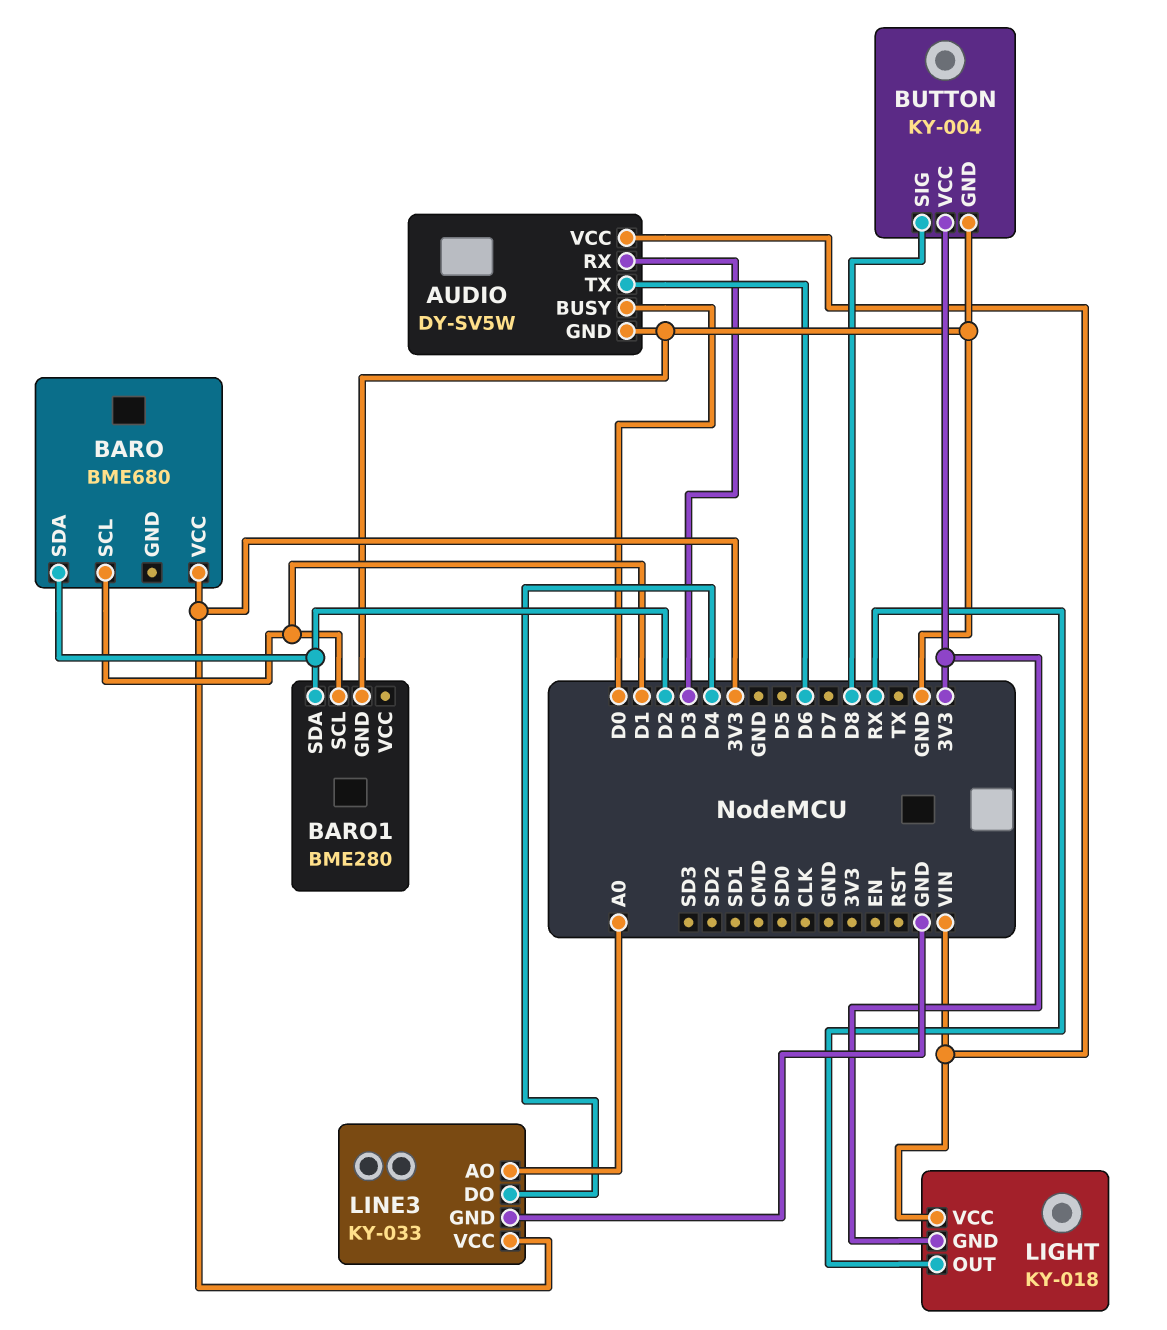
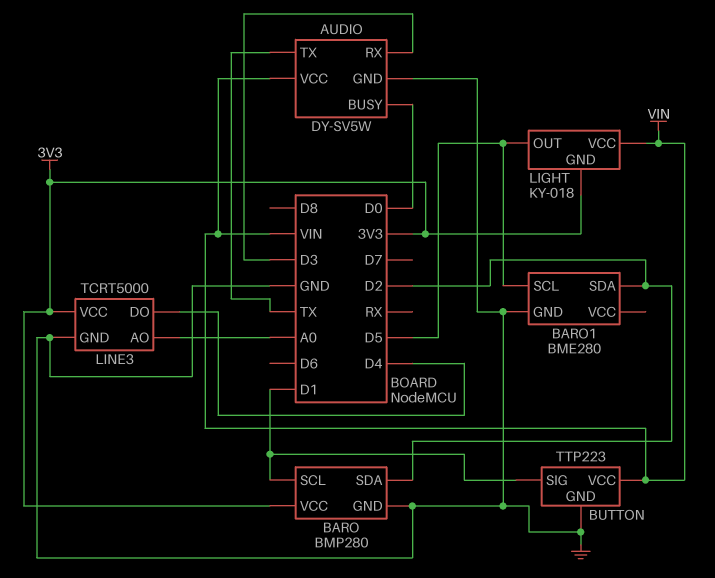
AUDIO pin TX: D6 -> TX
BARO: BME680 -> BMP280
BARO pin GND: none -> GND
BARO1 pin SCL: D1 -> D5
BUTTON: KY-004 -> TTP223
BUTTON pin SIG: D8 -> D1
BUTTON pin VCC: 3V3 -> VIN
LIGHT pin OUT: RX -> D5
LINE3: KY-033 -> TCRT5000

